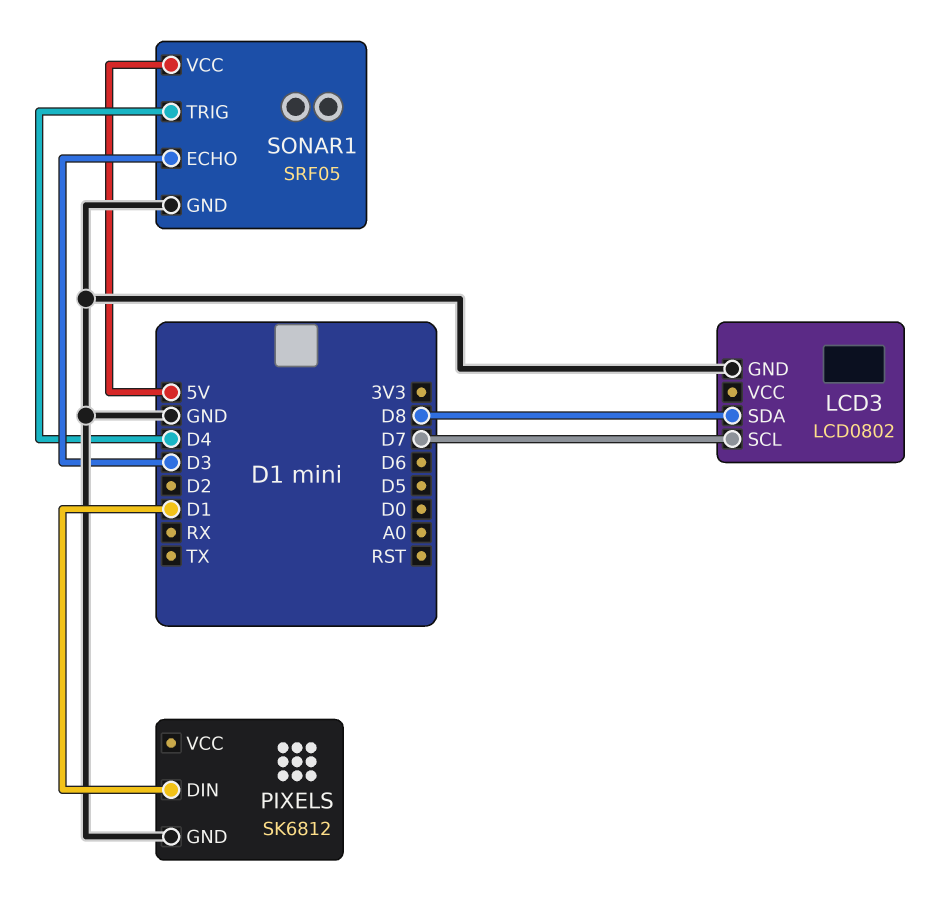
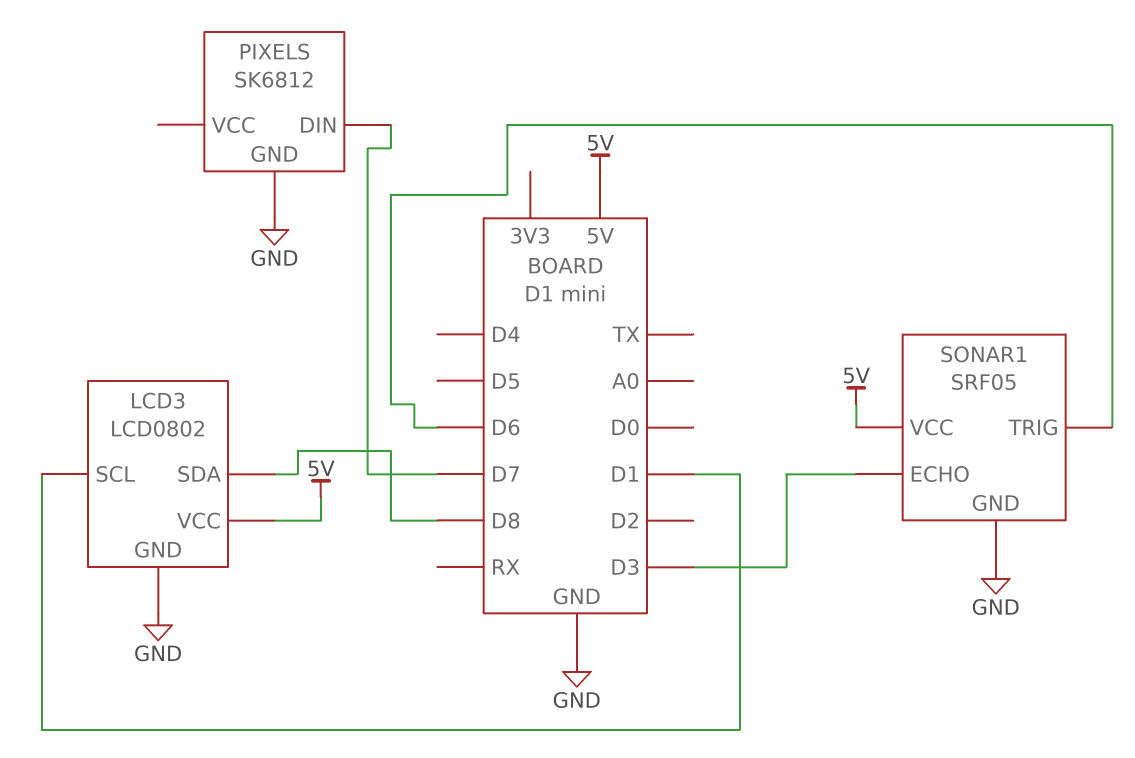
LCD3 pin SCL: D7 -> D1
LCD3 pin VCC: none -> 5V
PIXELS pin DIN: D1 -> D7
SONAR1 pin TRIG: D4 -> D6

